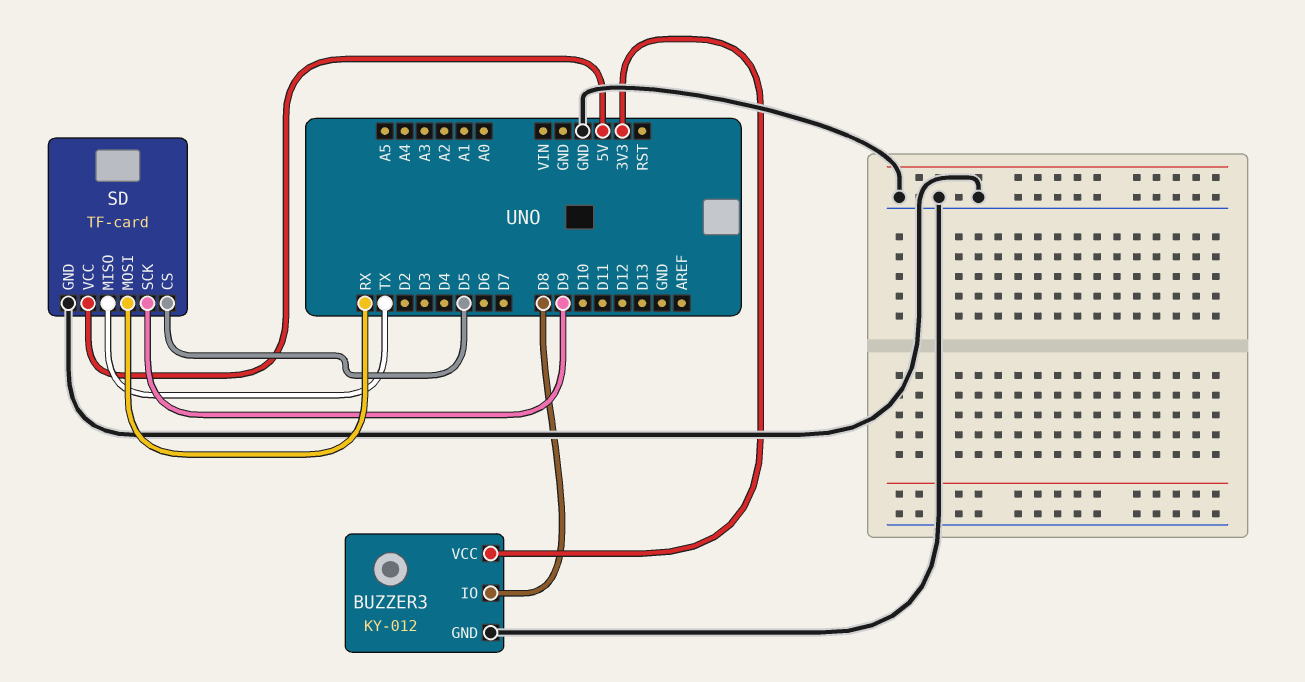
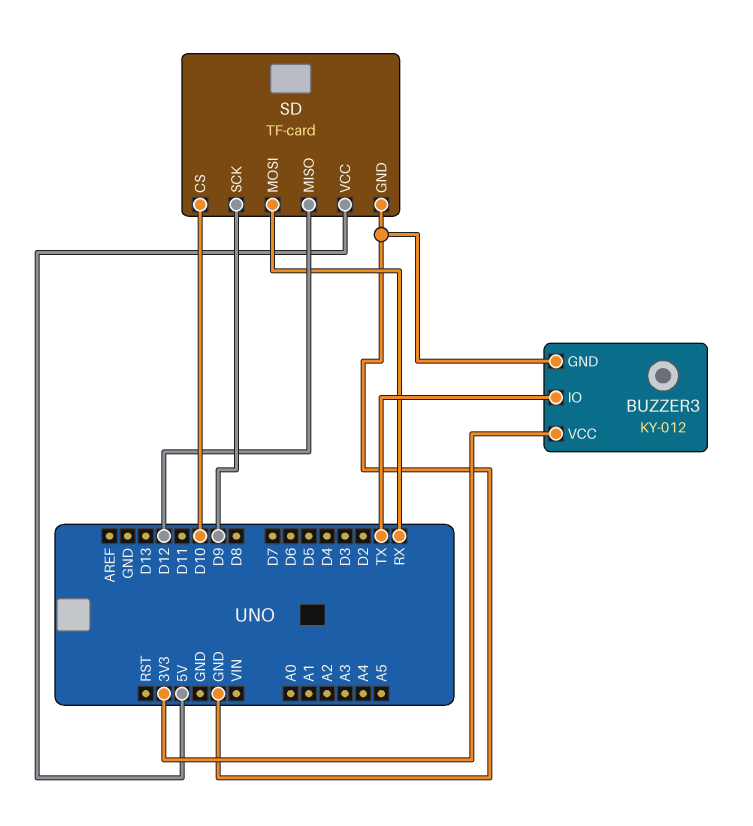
BUZZER3 pin IO: D8 -> TX
SD pin CS: D5 -> D10
SD pin MISO: TX -> D12

